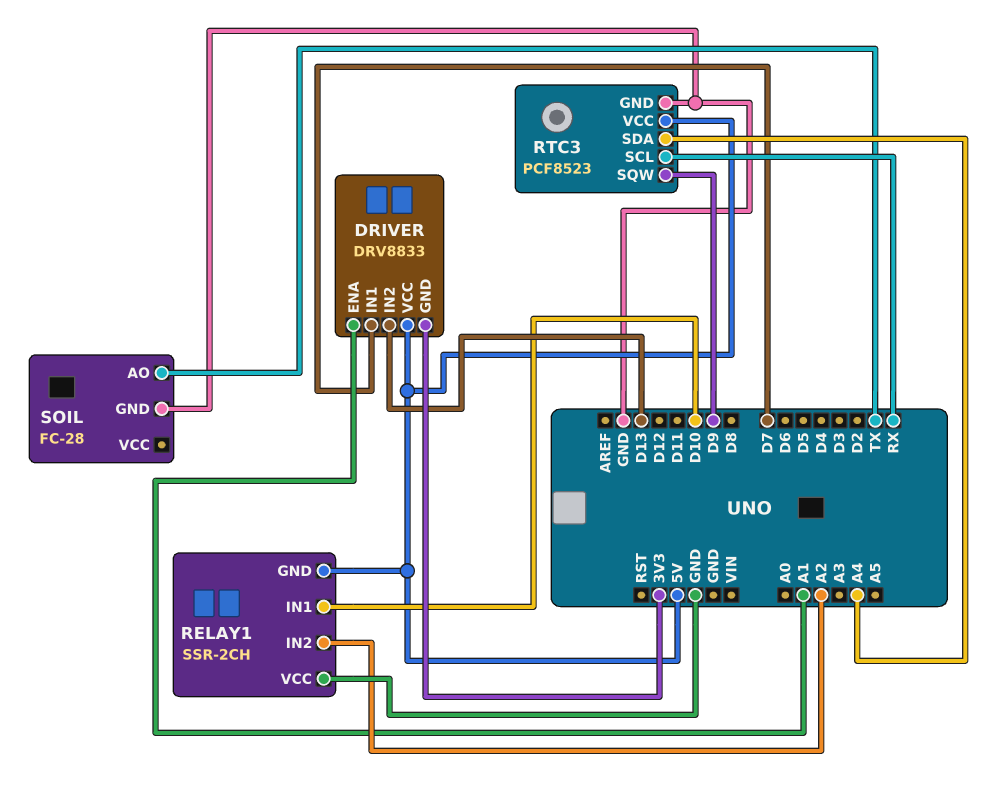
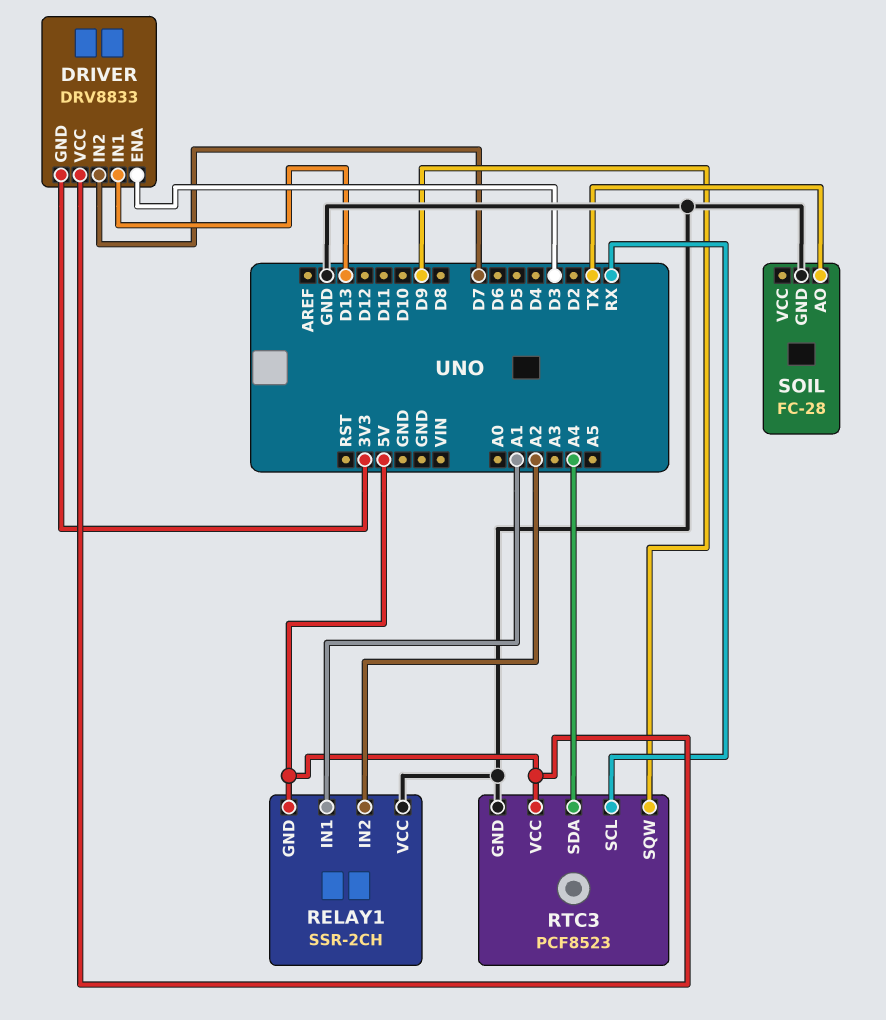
DRIVER pin ENA: A1 -> D3
DRIVER pin IN1: D7 -> D13
DRIVER pin IN2: D13 -> D7
RELAY1 pin IN1: D10 -> A1

